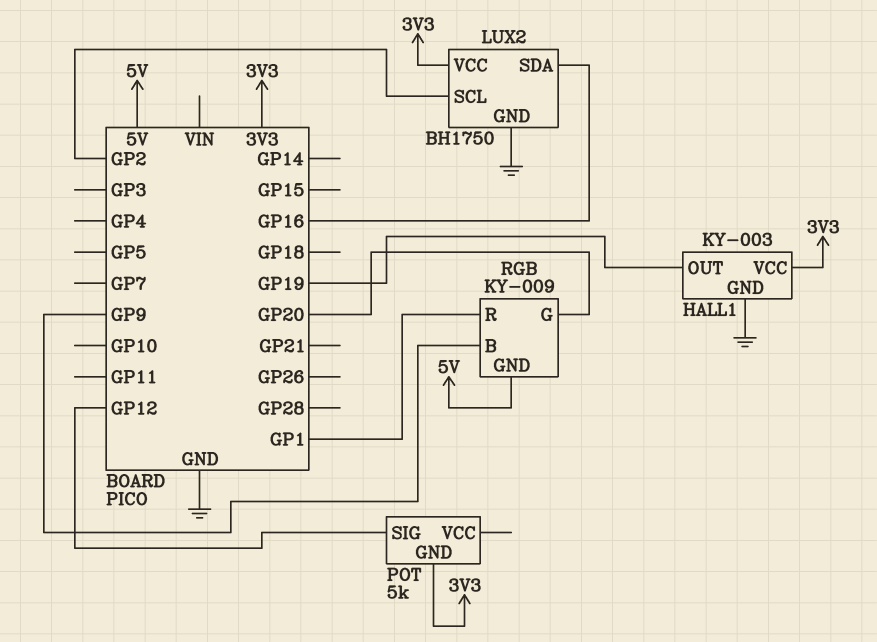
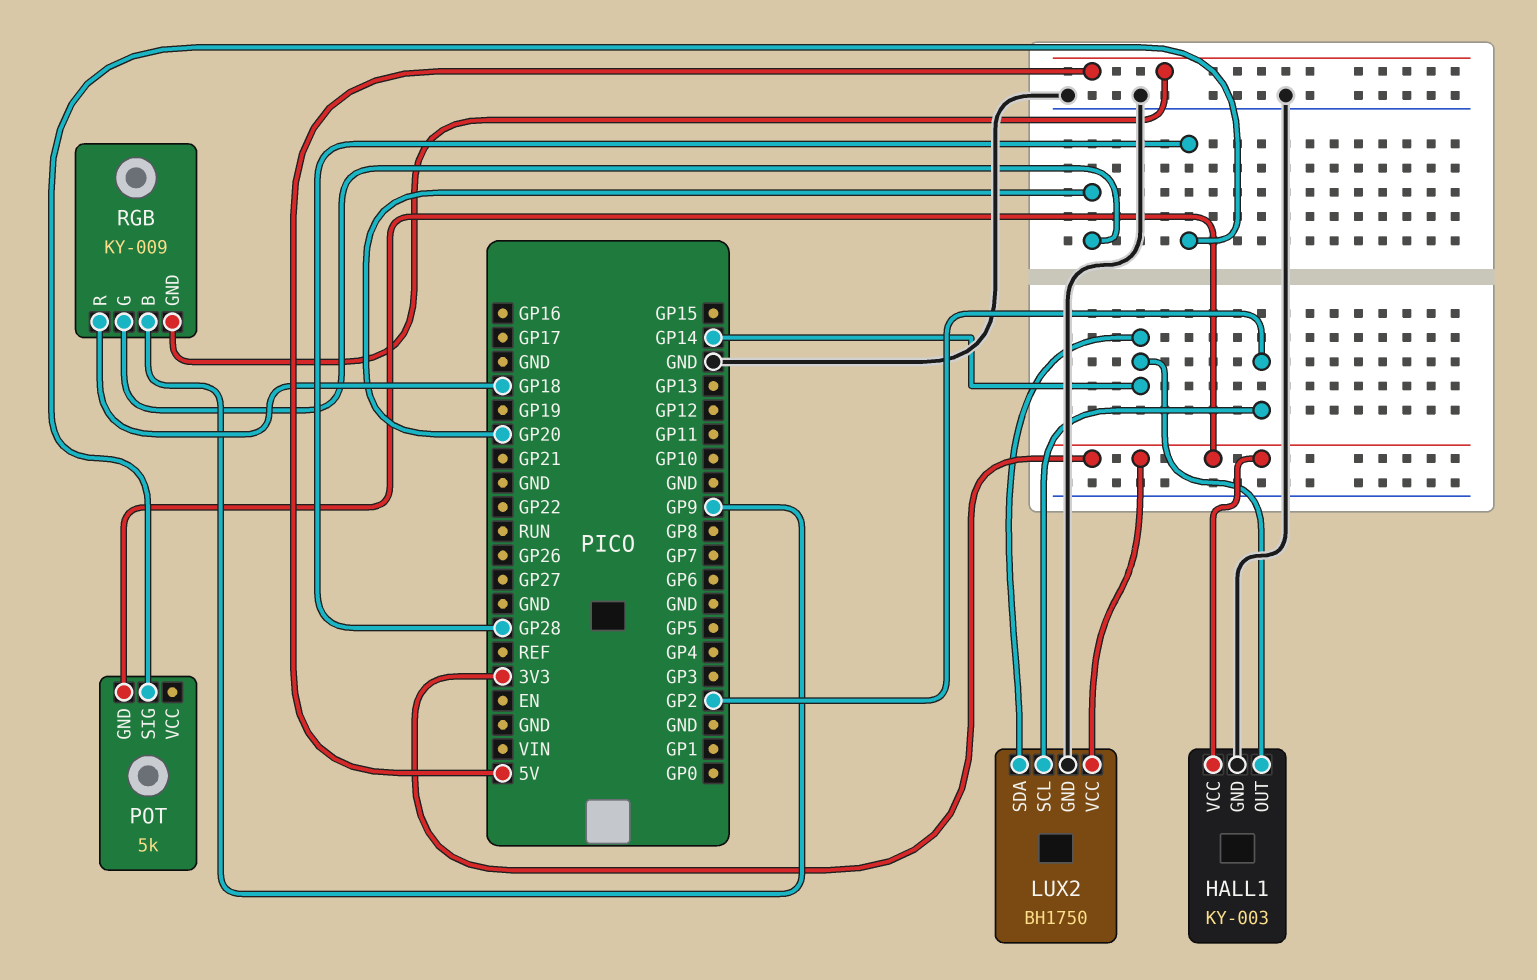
HALL1 pin OUT: GP19 -> GP14
LUX2 pin SDA: GP16 -> GP14
POT pin SIG: GP12 -> GP28
RGB pin R: GP1 -> GP18

